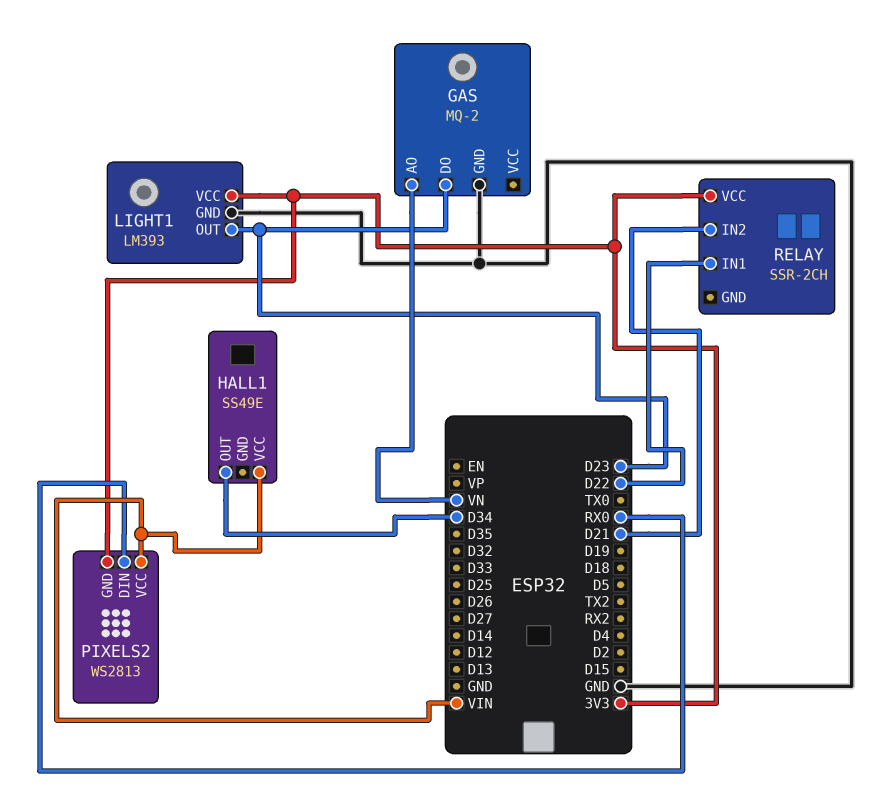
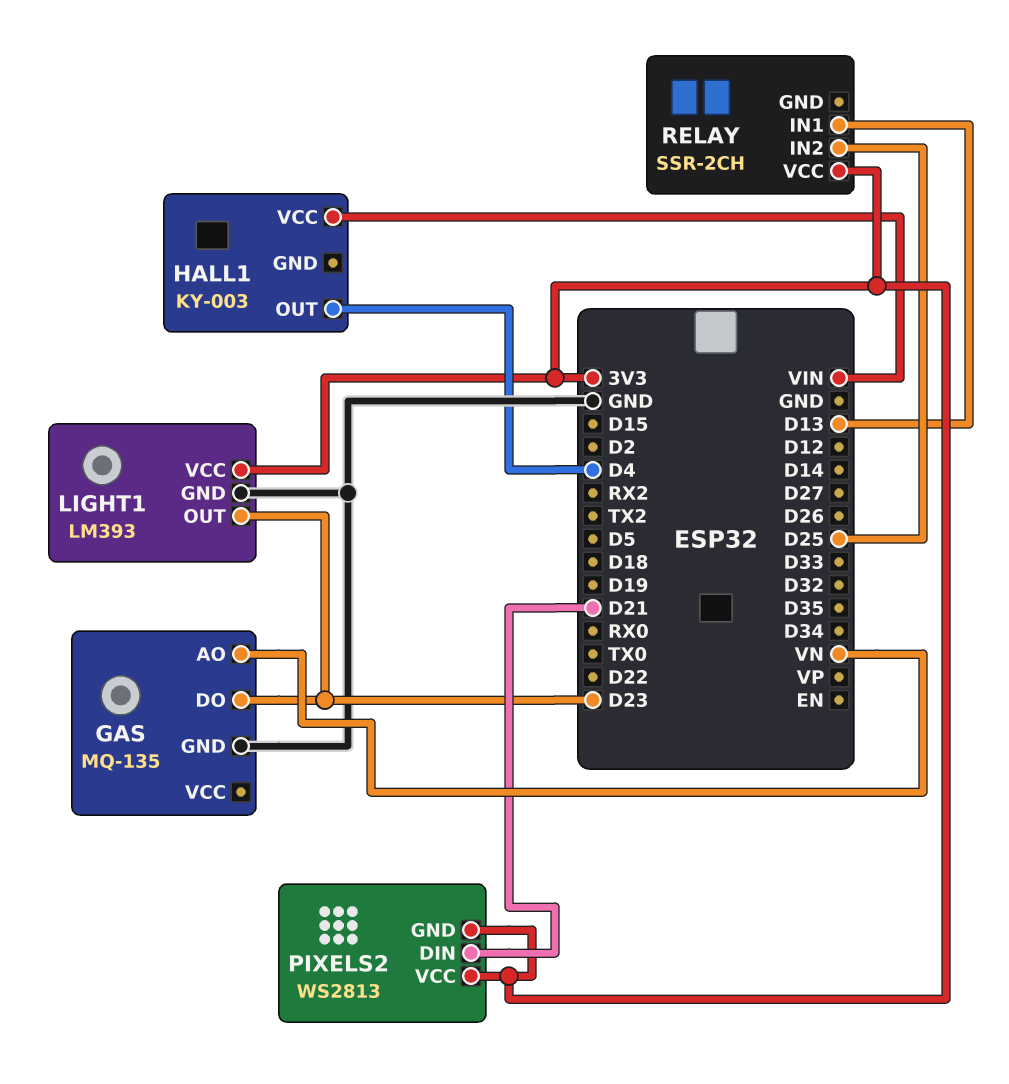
GAS: MQ-2 -> MQ-135
HALL1: SS49E -> KY-003
HALL1 pin OUT: D34 -> D4
PIXELS2 pin DIN: RX0 -> D21
PIXELS2 pin VCC: VIN -> 3V3
RELAY pin IN1: D22 -> D13
RELAY pin IN2: D21 -> D25

